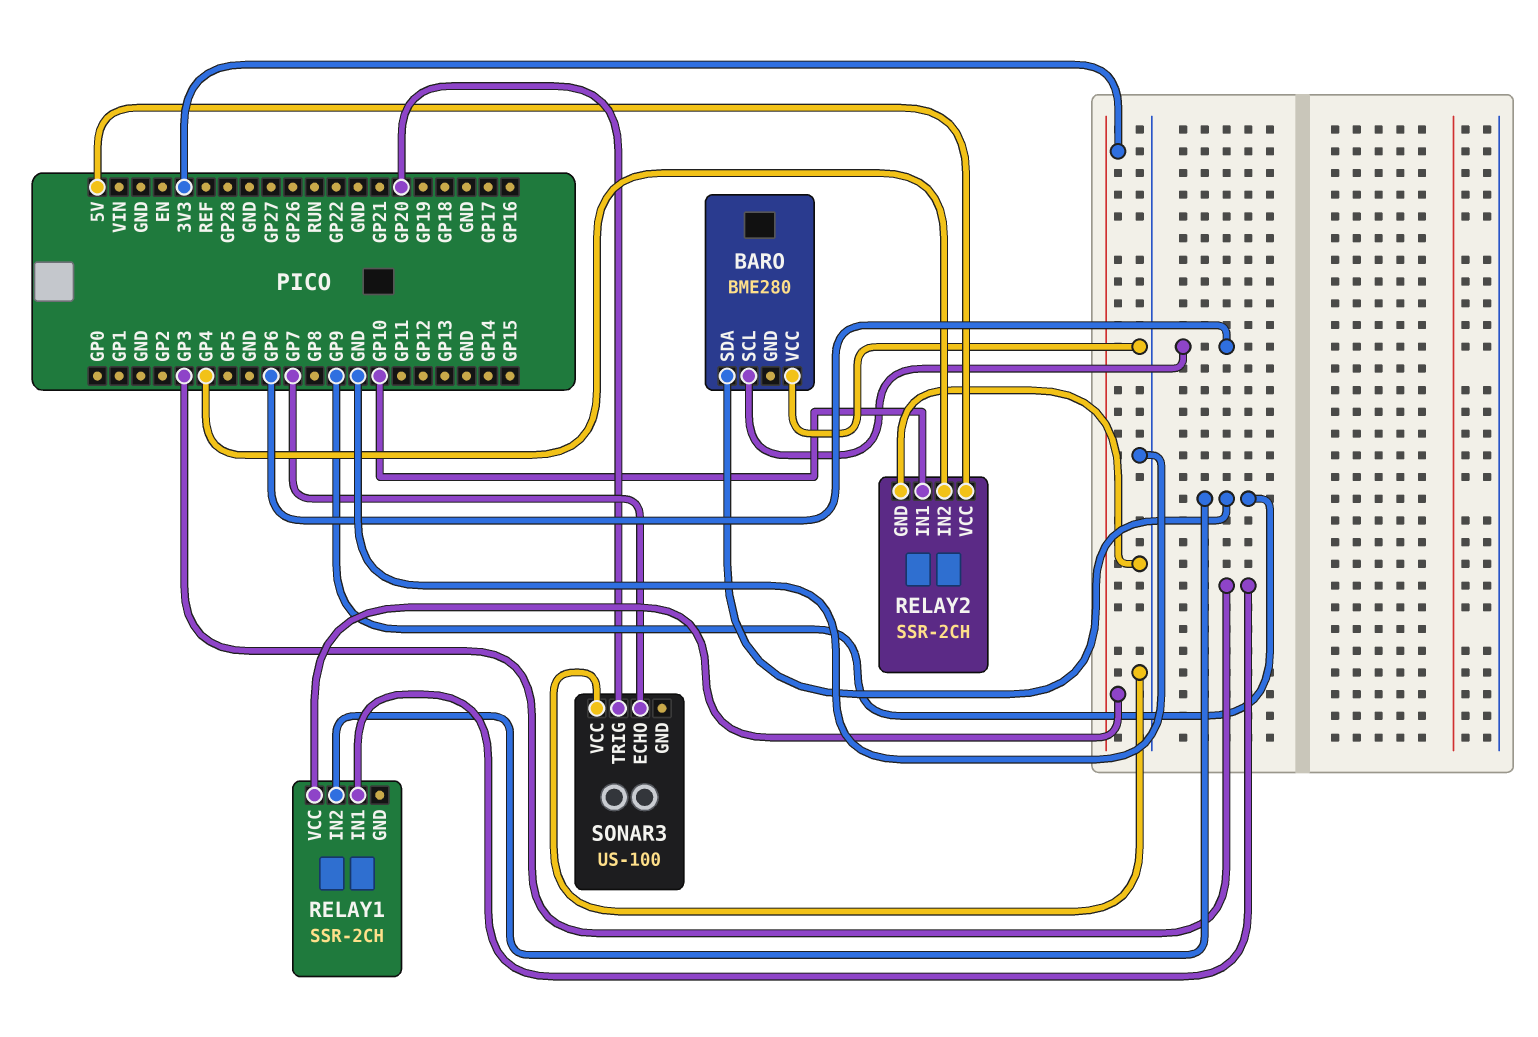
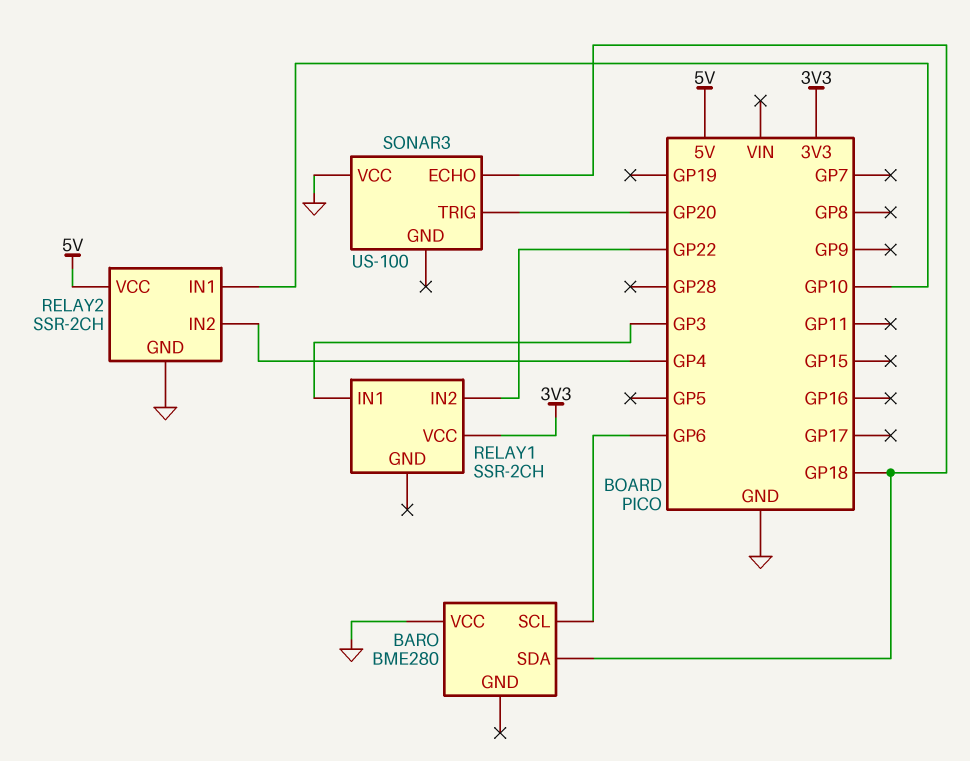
BARO pin SDA: GP9 -> GP18
RELAY1 pin IN2: GP9 -> GP22
SONAR3 pin ECHO: GP7 -> GP18

